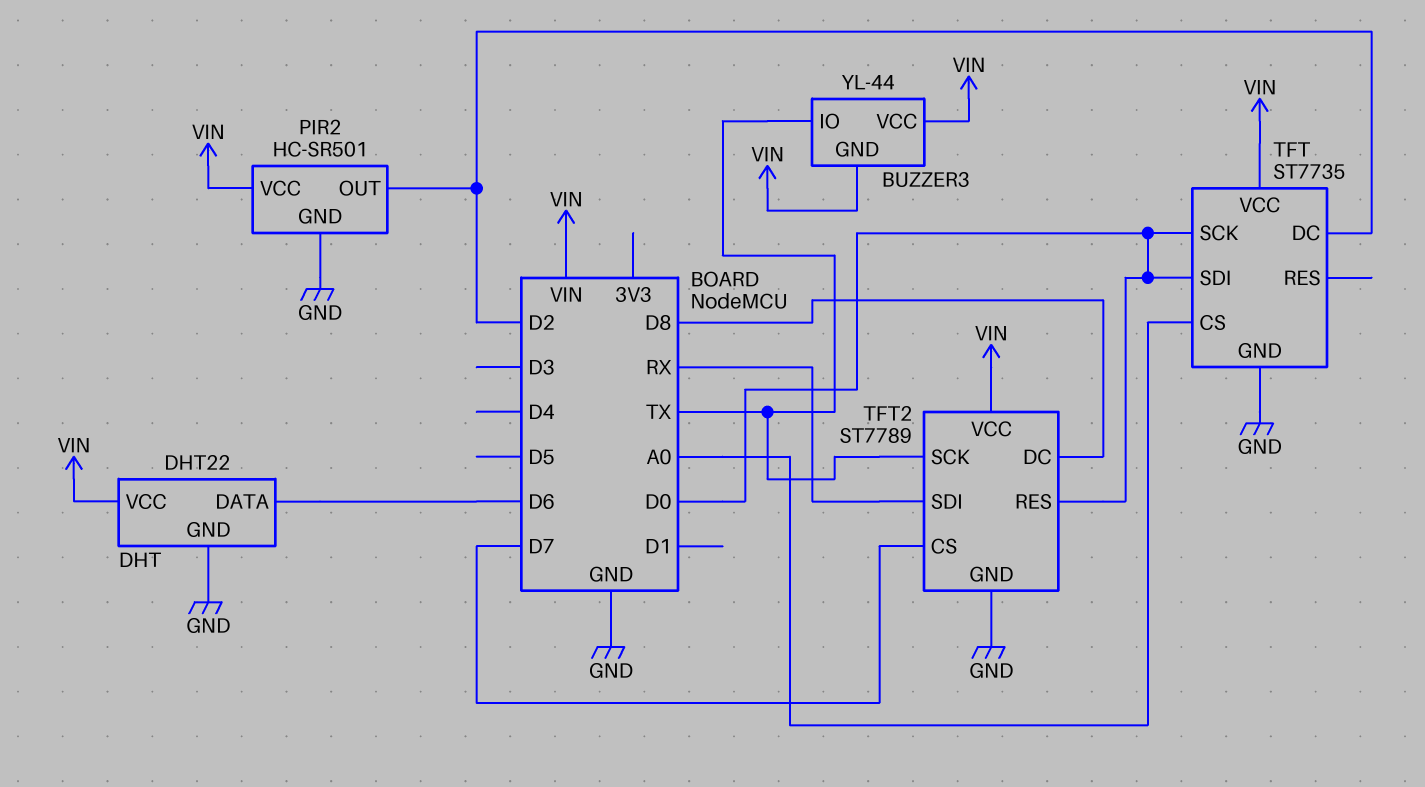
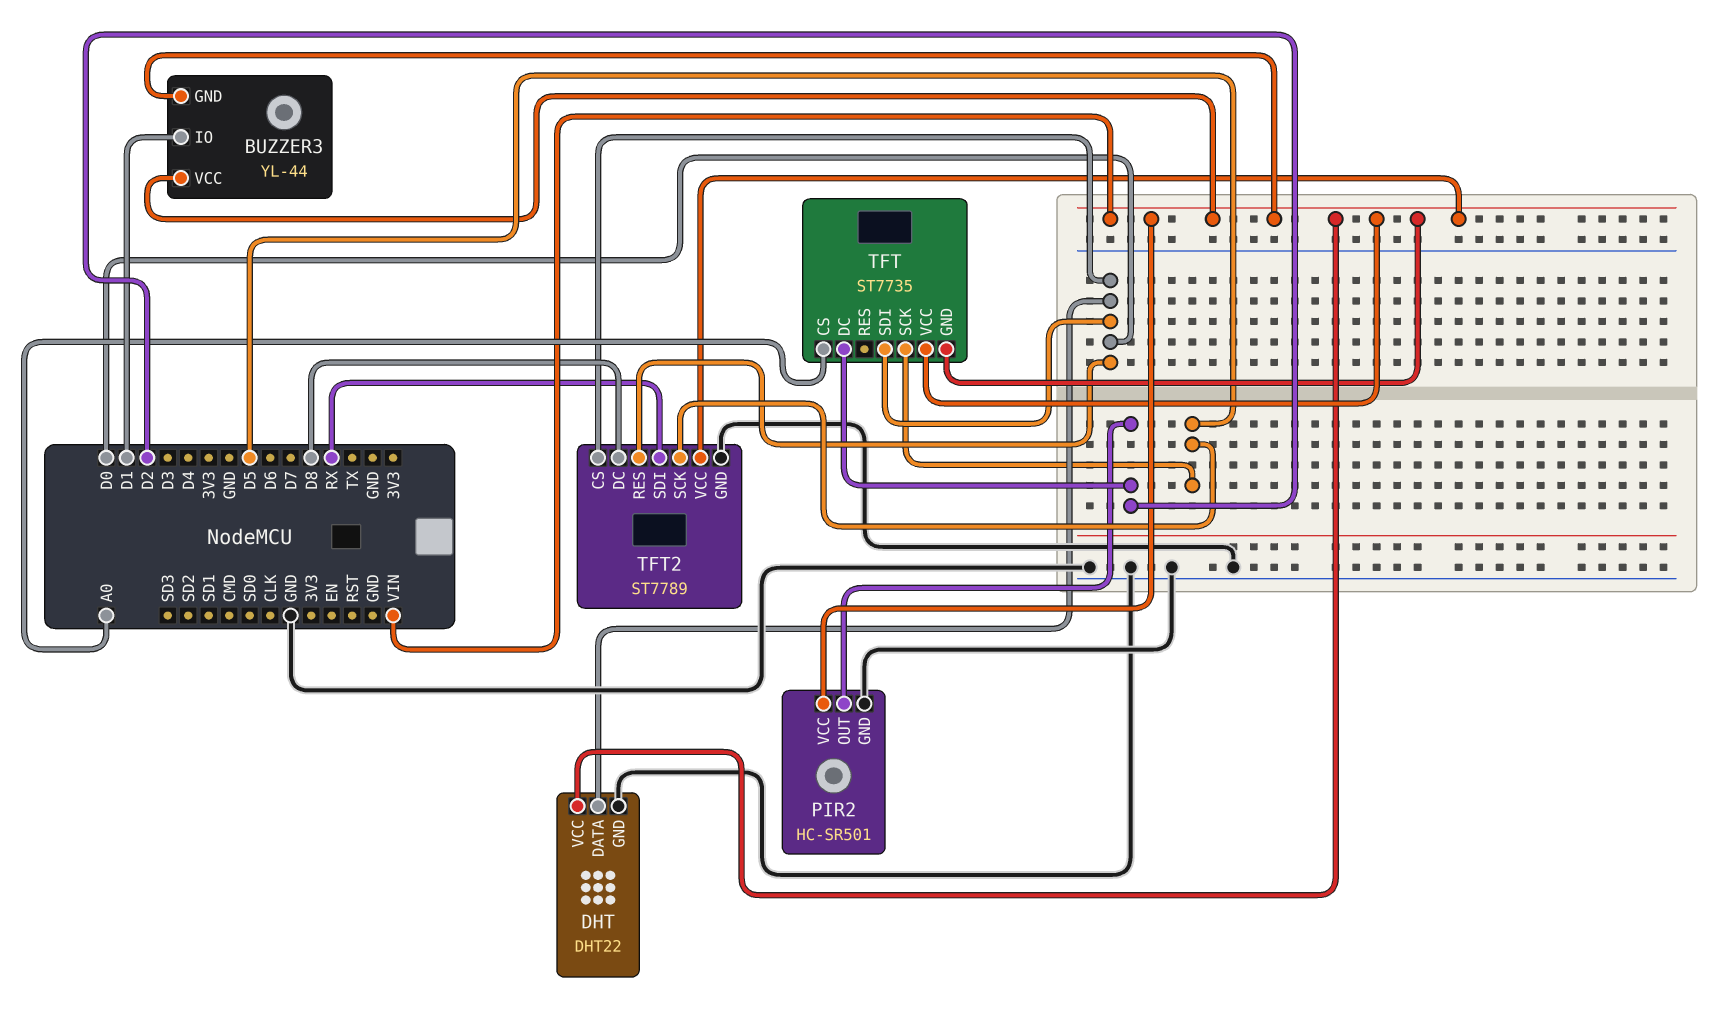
BUZZER3 pin IO: TX -> D1
DHT pin DATA: D6 -> D0
TFT pin GND: GND -> VIN
TFT pin SCK: D0 -> D5
TFT2 pin CS: D7 -> D0
TFT2 pin SCK: TX -> D5

